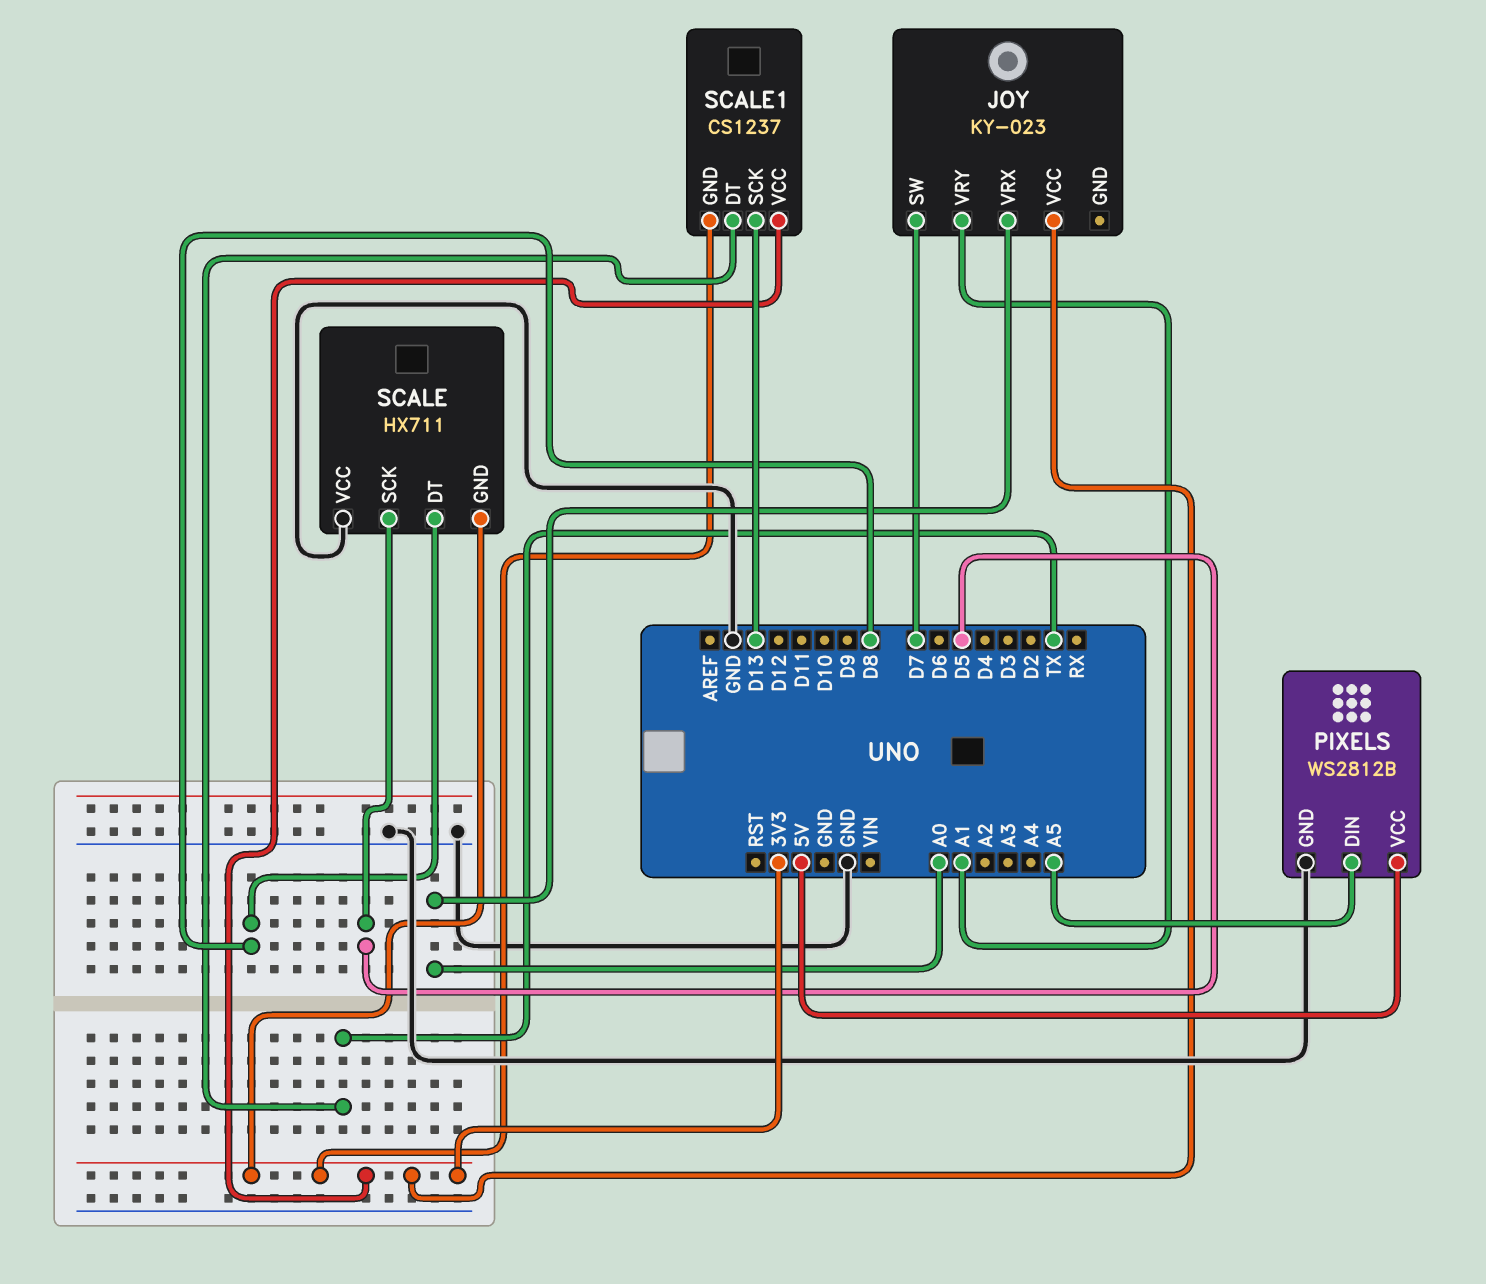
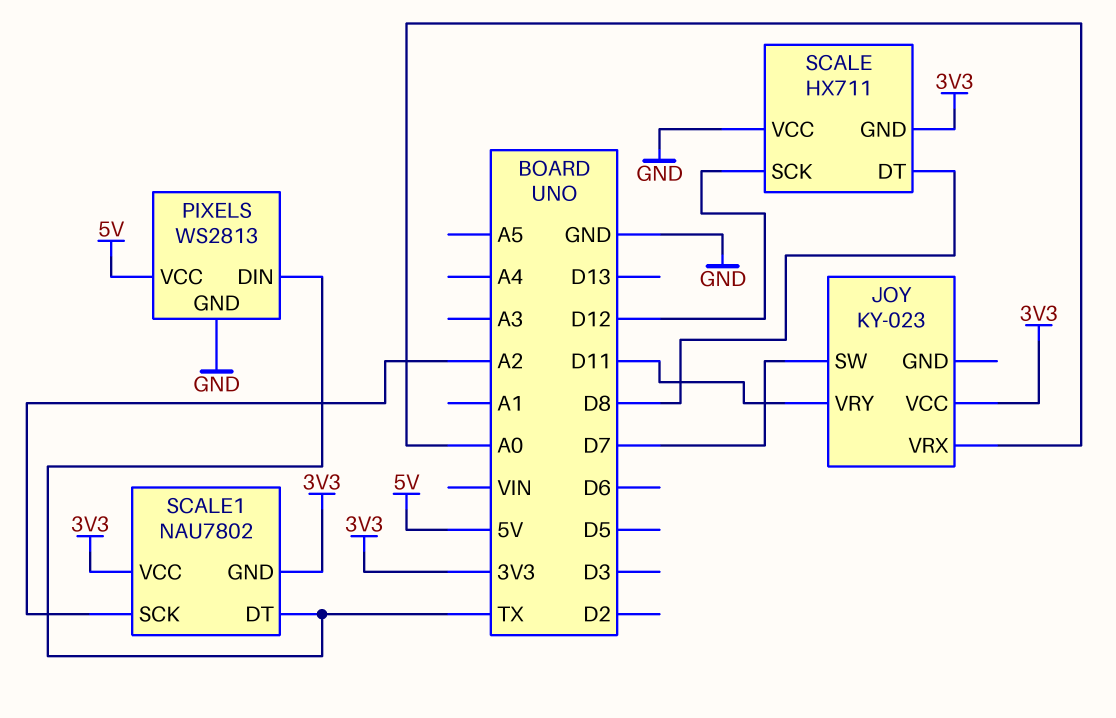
JOY pin VRY: A1 -> D11
PIXELS: WS2812B -> WS2813
PIXELS pin DIN: A5 -> TX
SCALE pin SCK: D5 -> D12
SCALE1: CS1237 -> NAU7802
SCALE1 pin SCK: D13 -> A2

